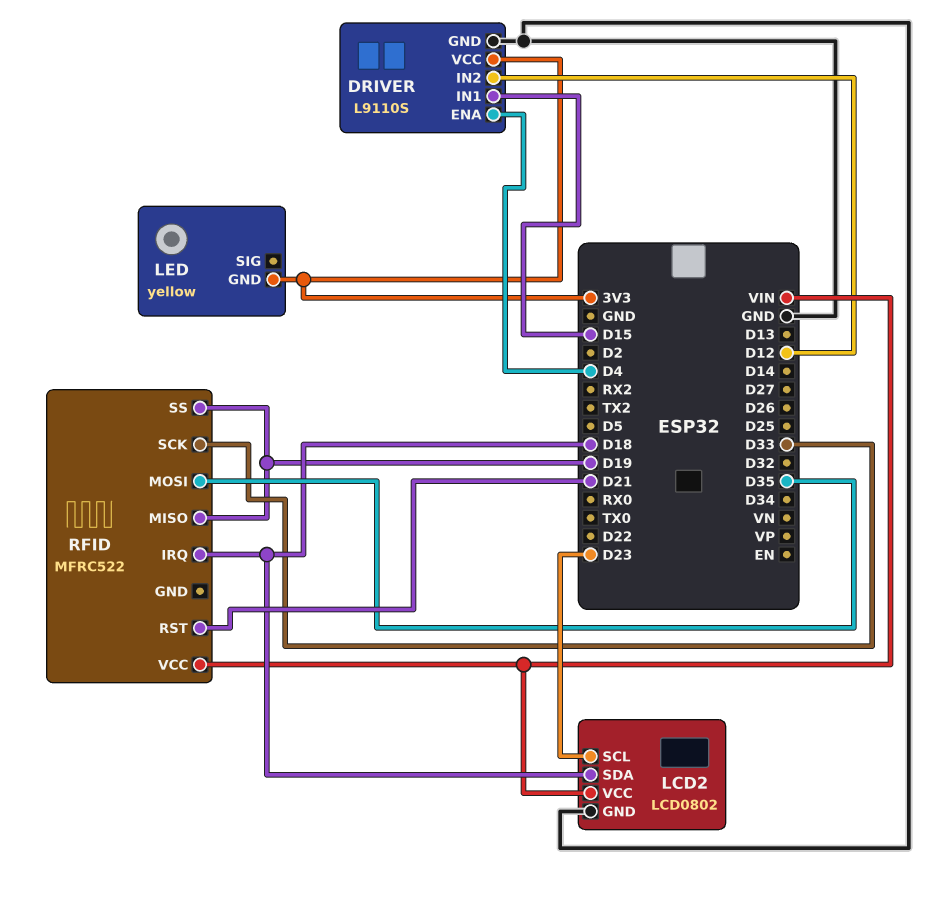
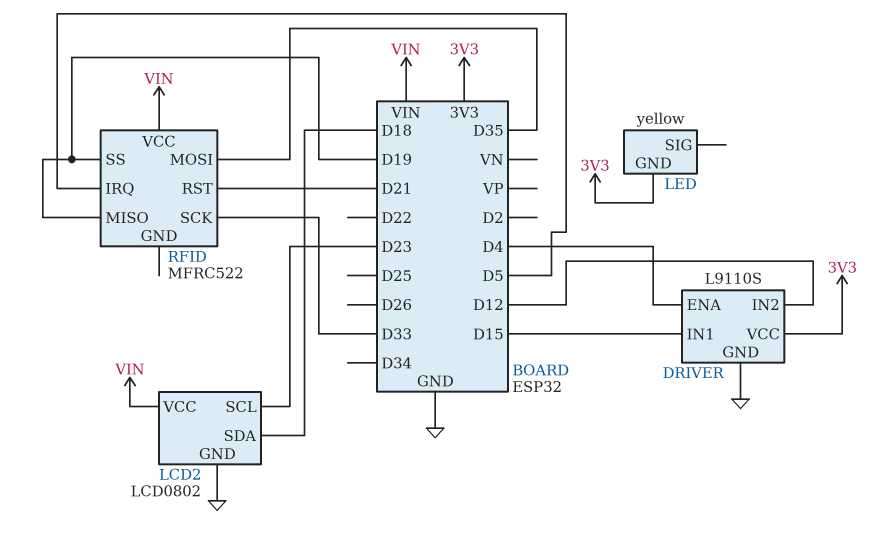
RFID pin IRQ: D18 -> D5

